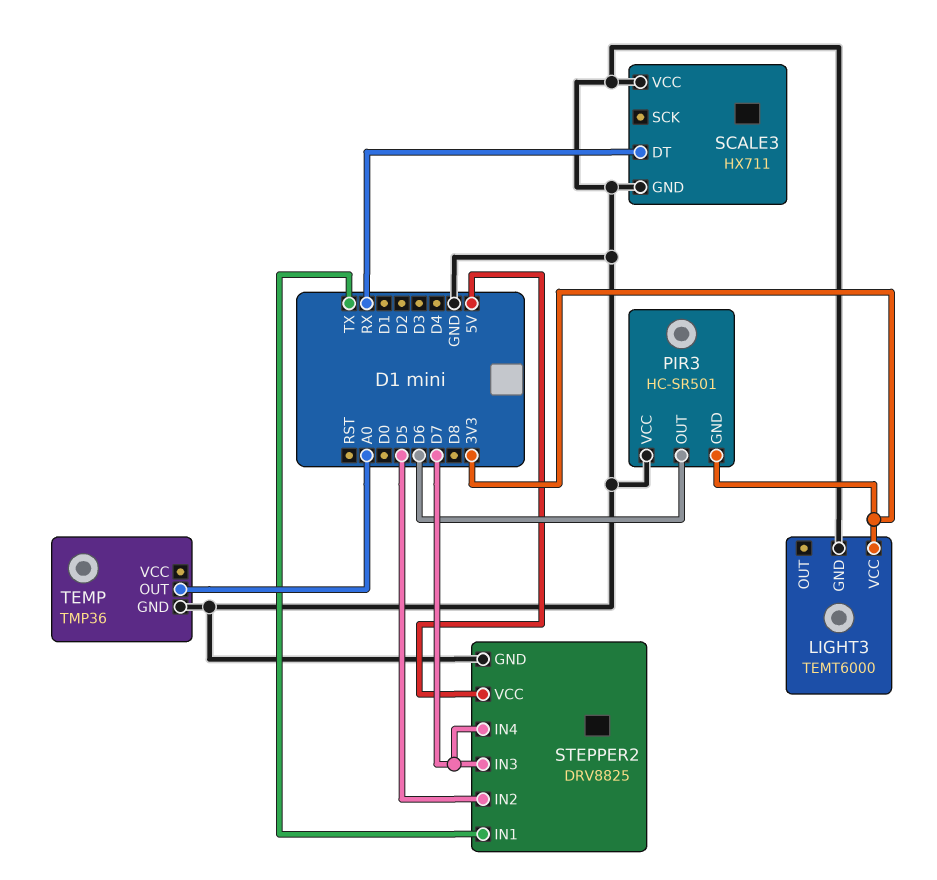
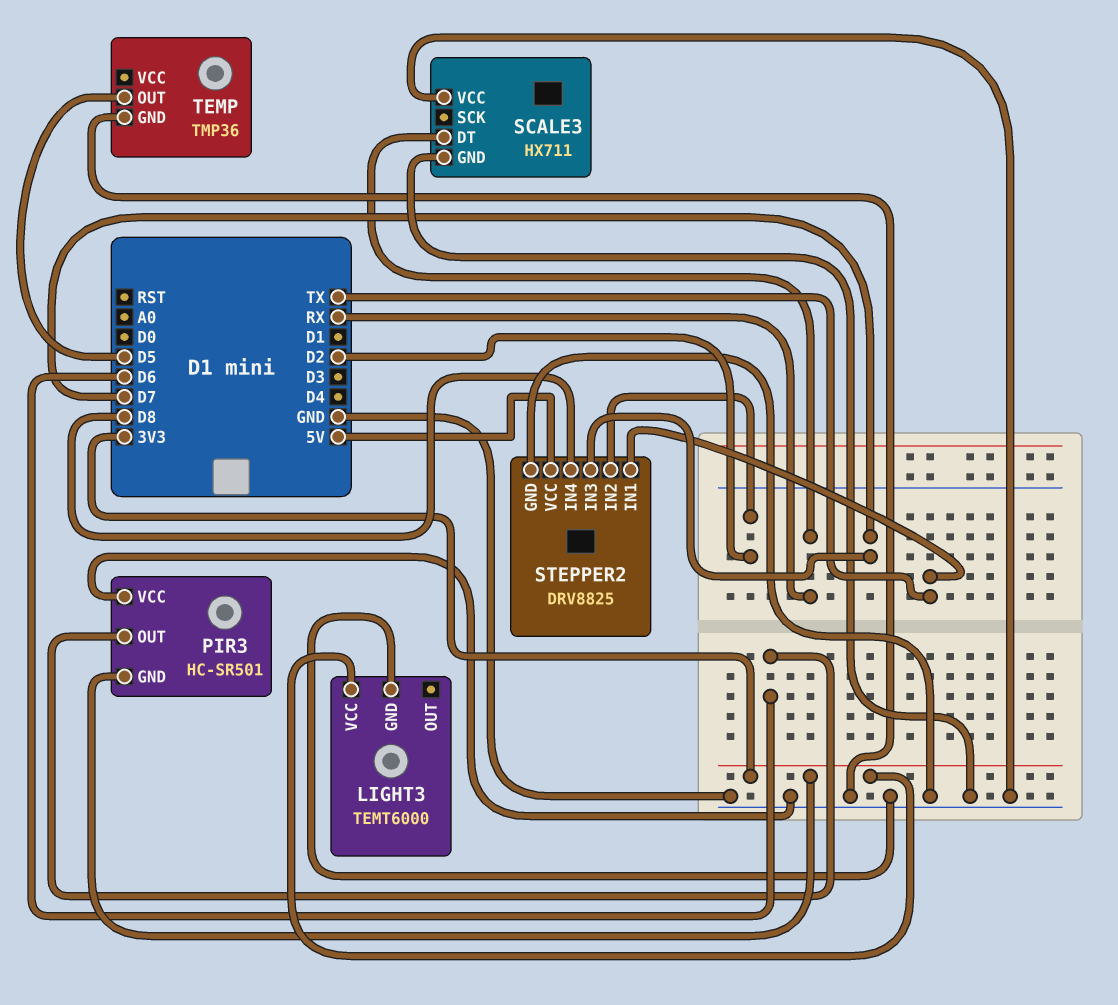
STEPPER2 pin IN2: D5 -> D2
STEPPER2 pin IN4: D7 -> D8
TEMP pin OUT: A0 -> D5

